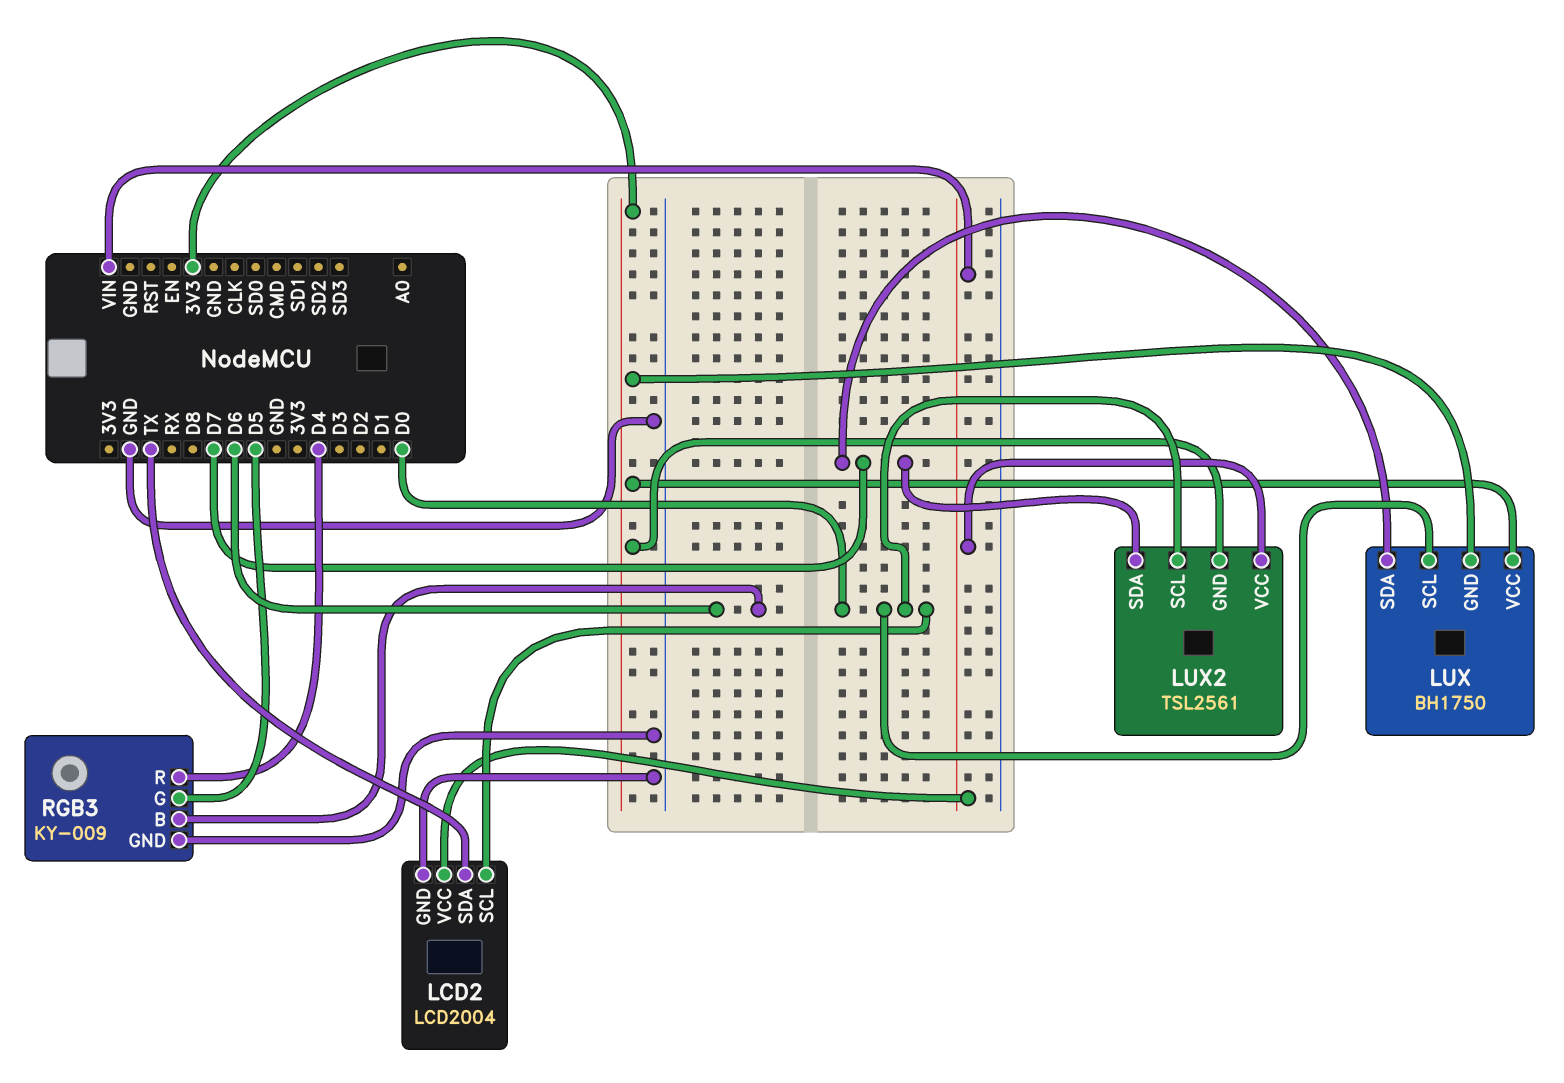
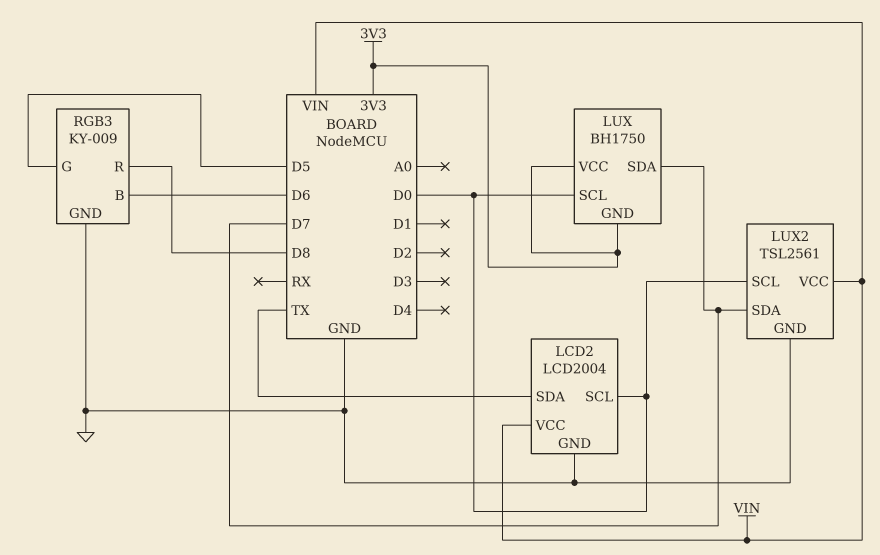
LUX2 pin GND: 3V3 -> GND
RGB3 pin R: D4 -> D8

